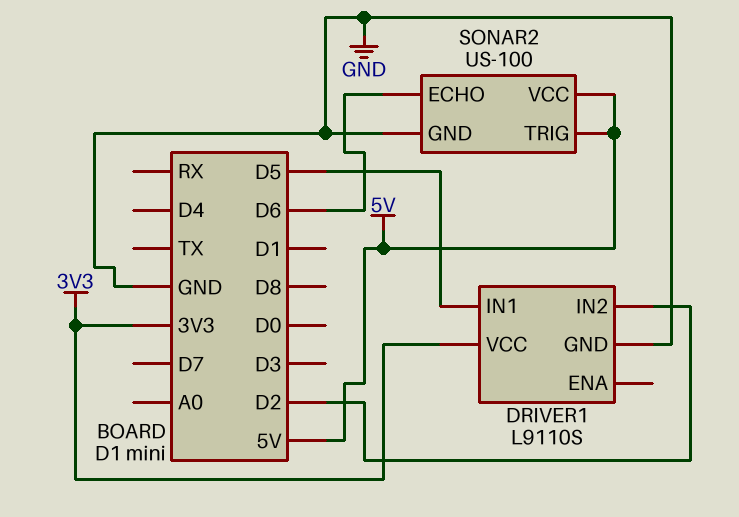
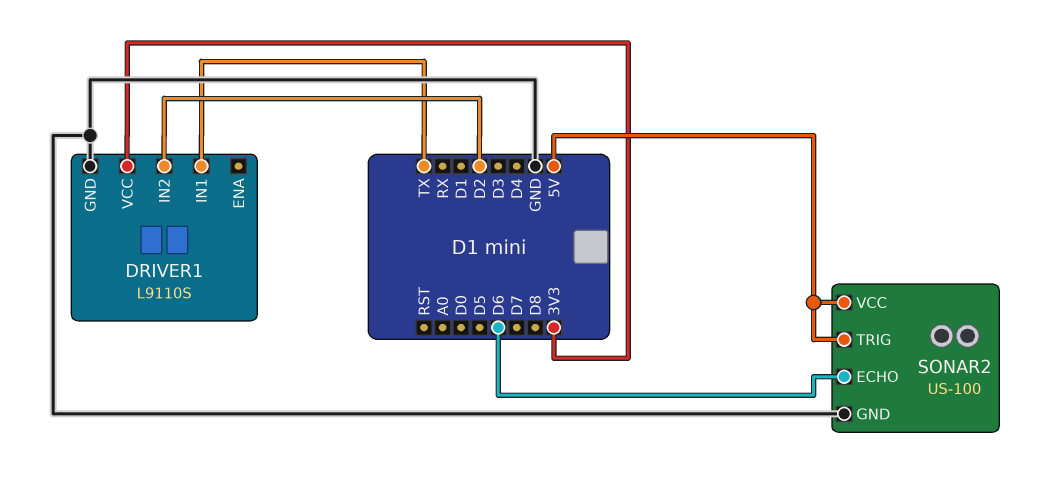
DRIVER1 pin IN1: D5 -> TX

